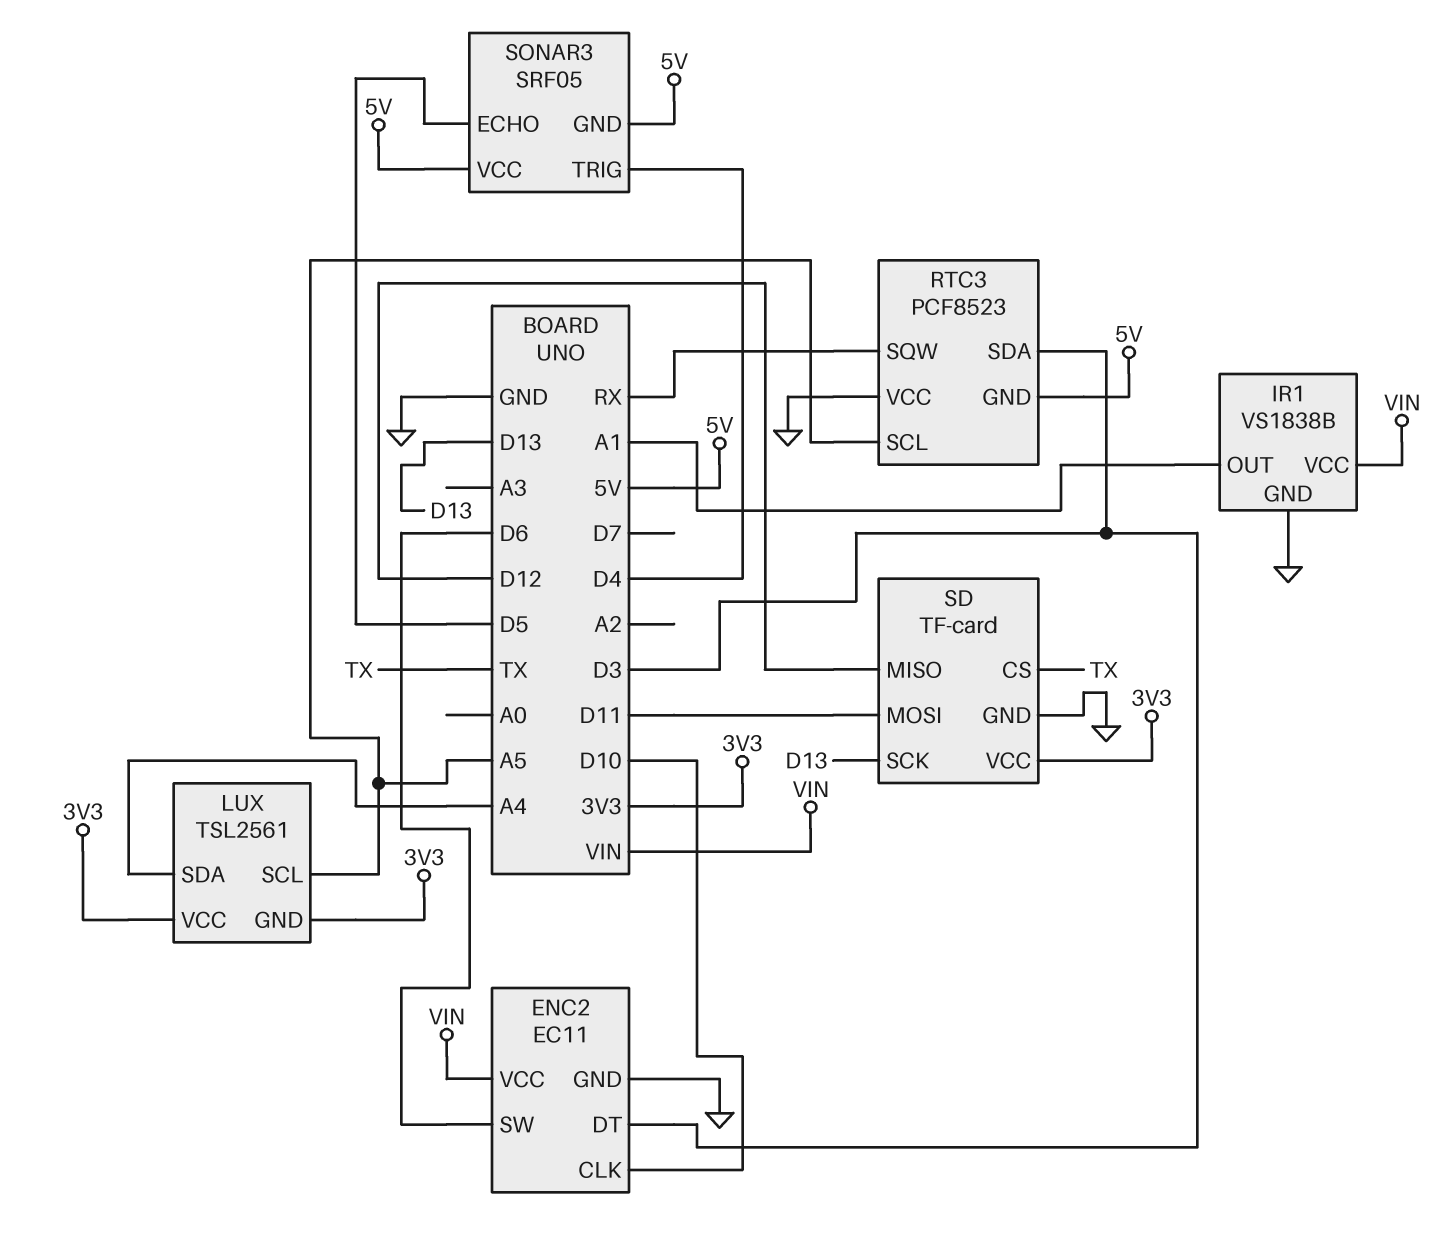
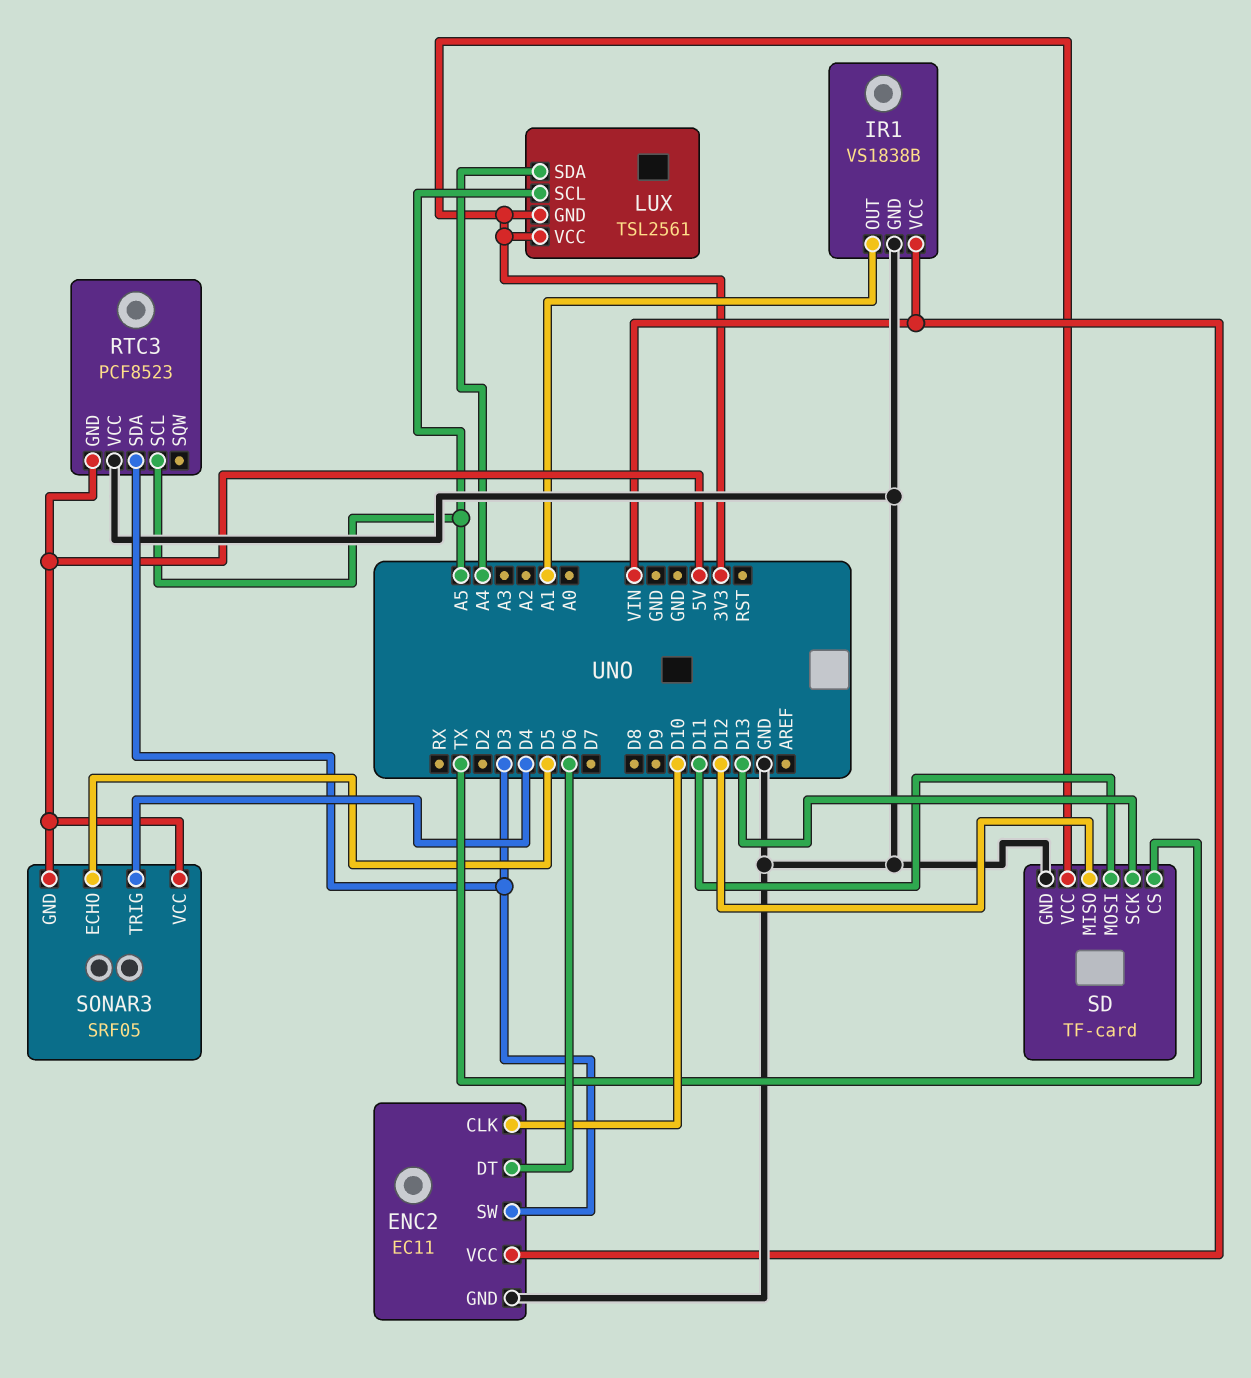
ENC2 pin DT: D3 -> D6
ENC2 pin SW: D6 -> D3
RTC3 pin SQW: RX -> none

